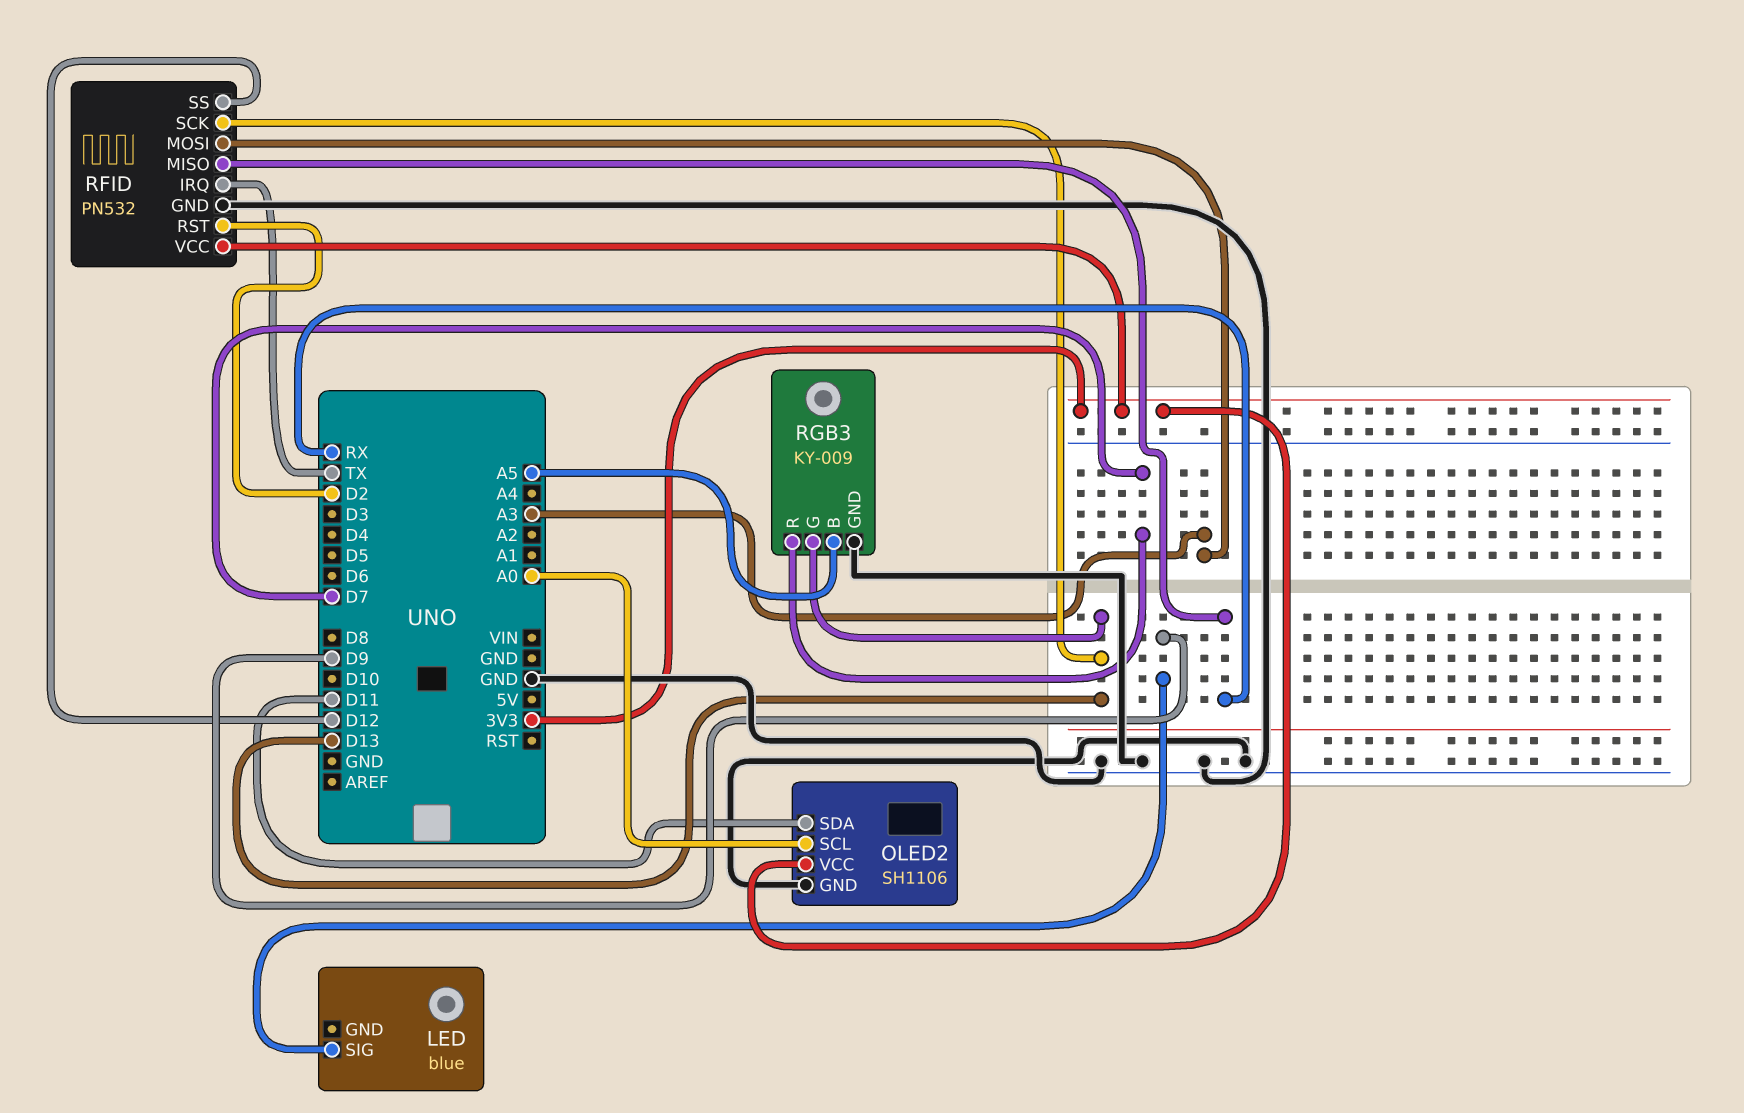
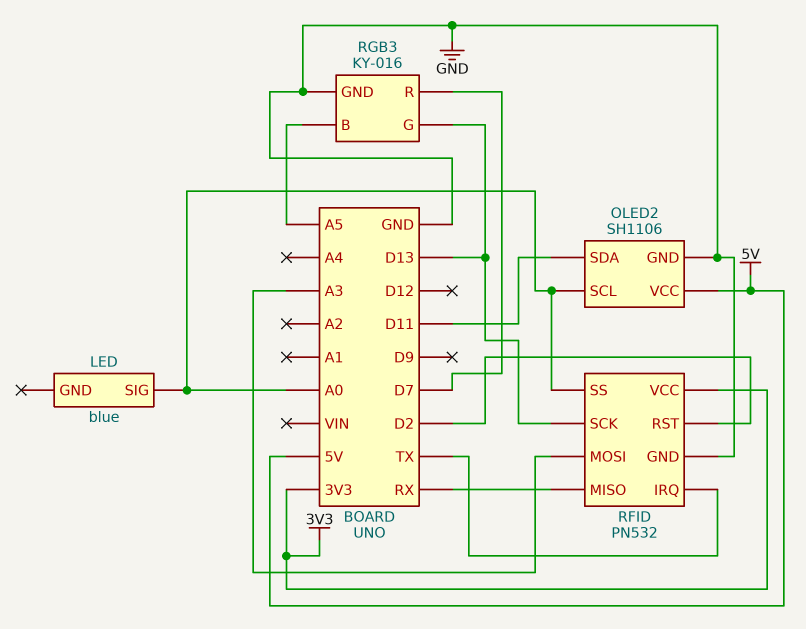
LED pin SIG: D9 -> A0
OLED2 pin VCC: 3V3 -> 5V
RFID pin SS: D12 -> A0
RGB3: KY-009 -> KY-016

